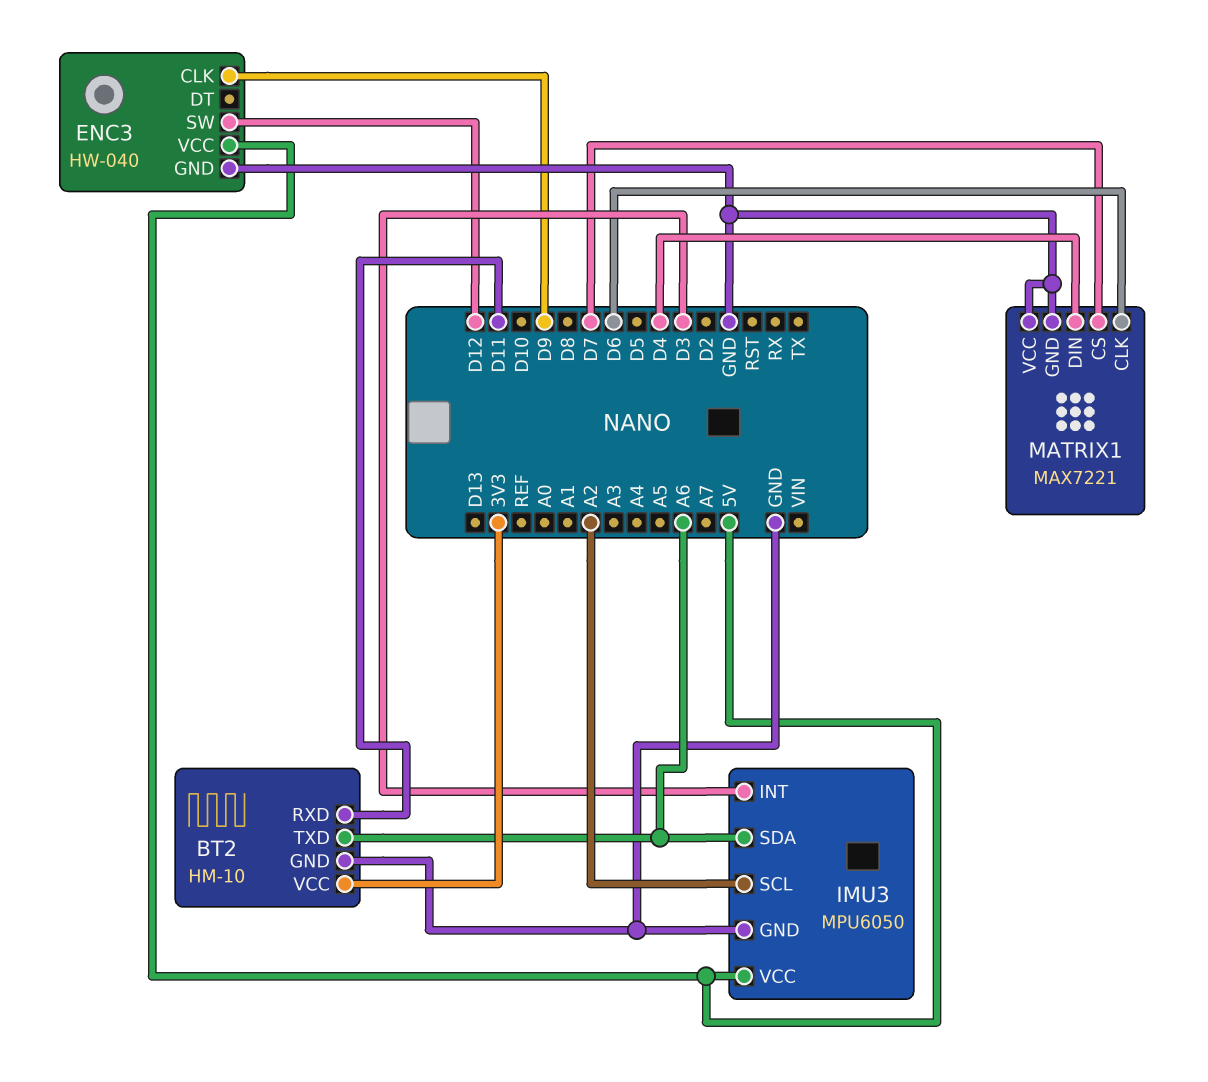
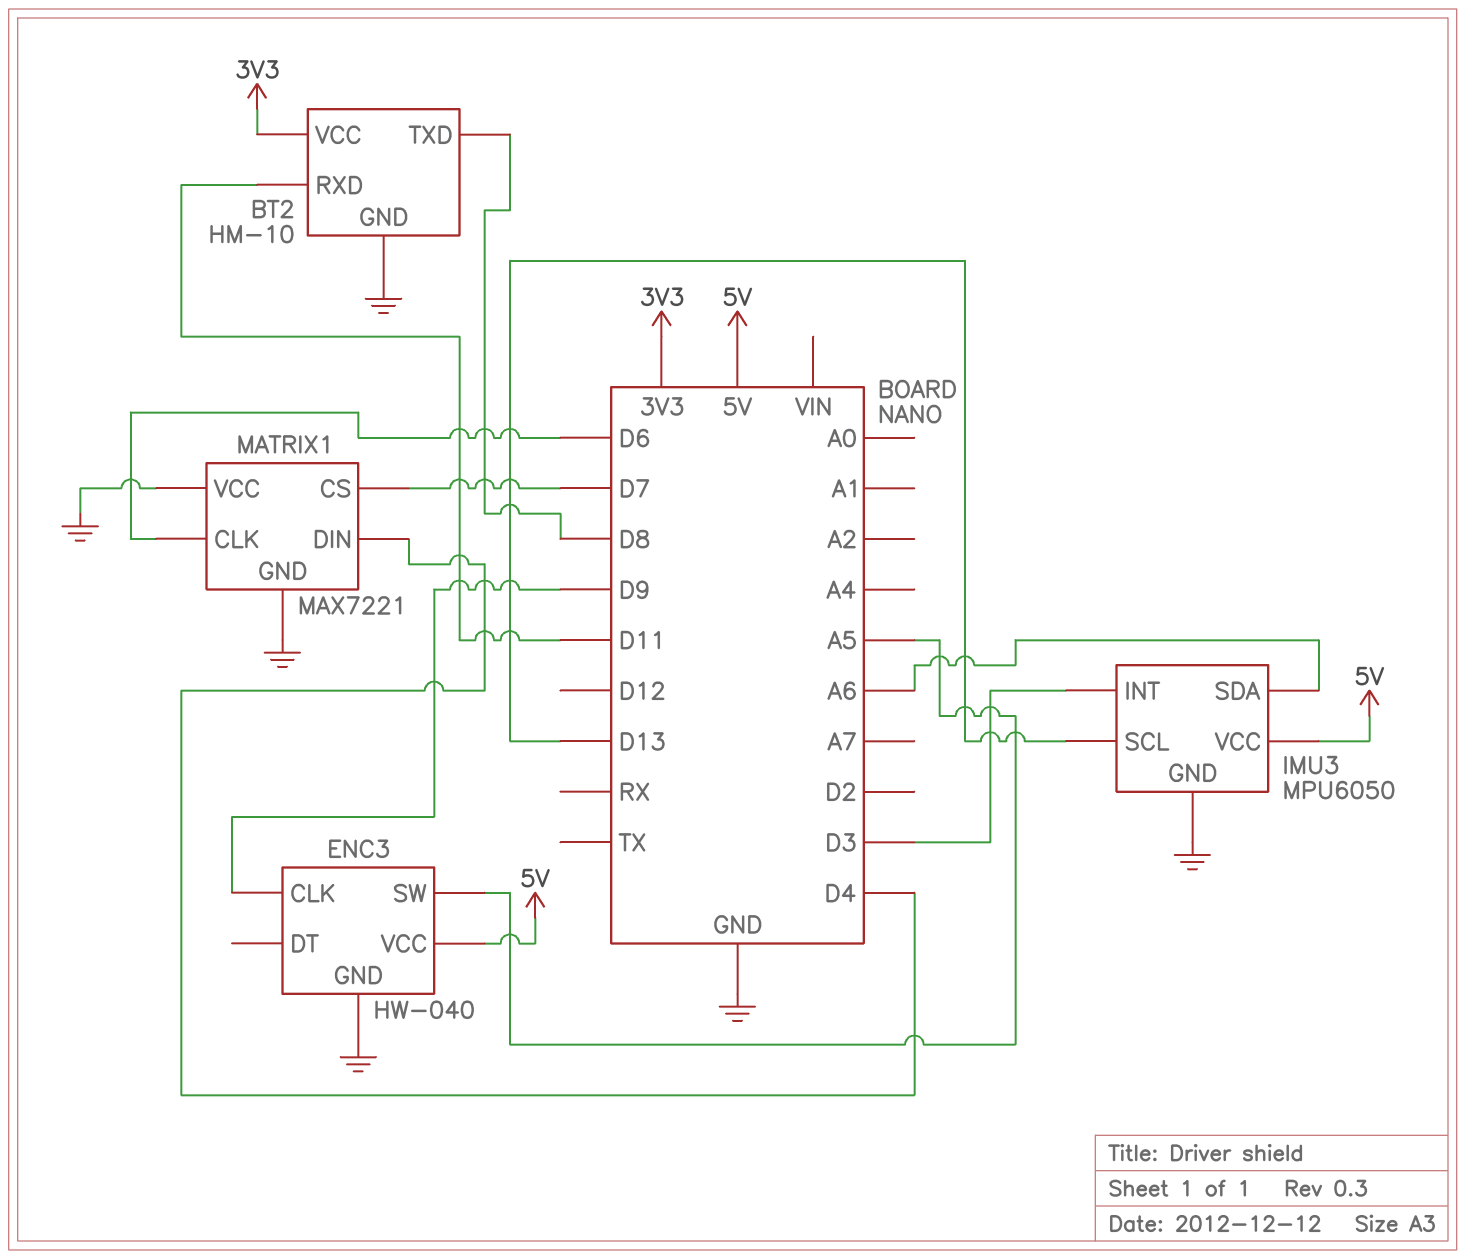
BT2 pin TXD: A6 -> D8
ENC3 pin SW: D12 -> A5
IMU3 pin SCL: A2 -> D13

